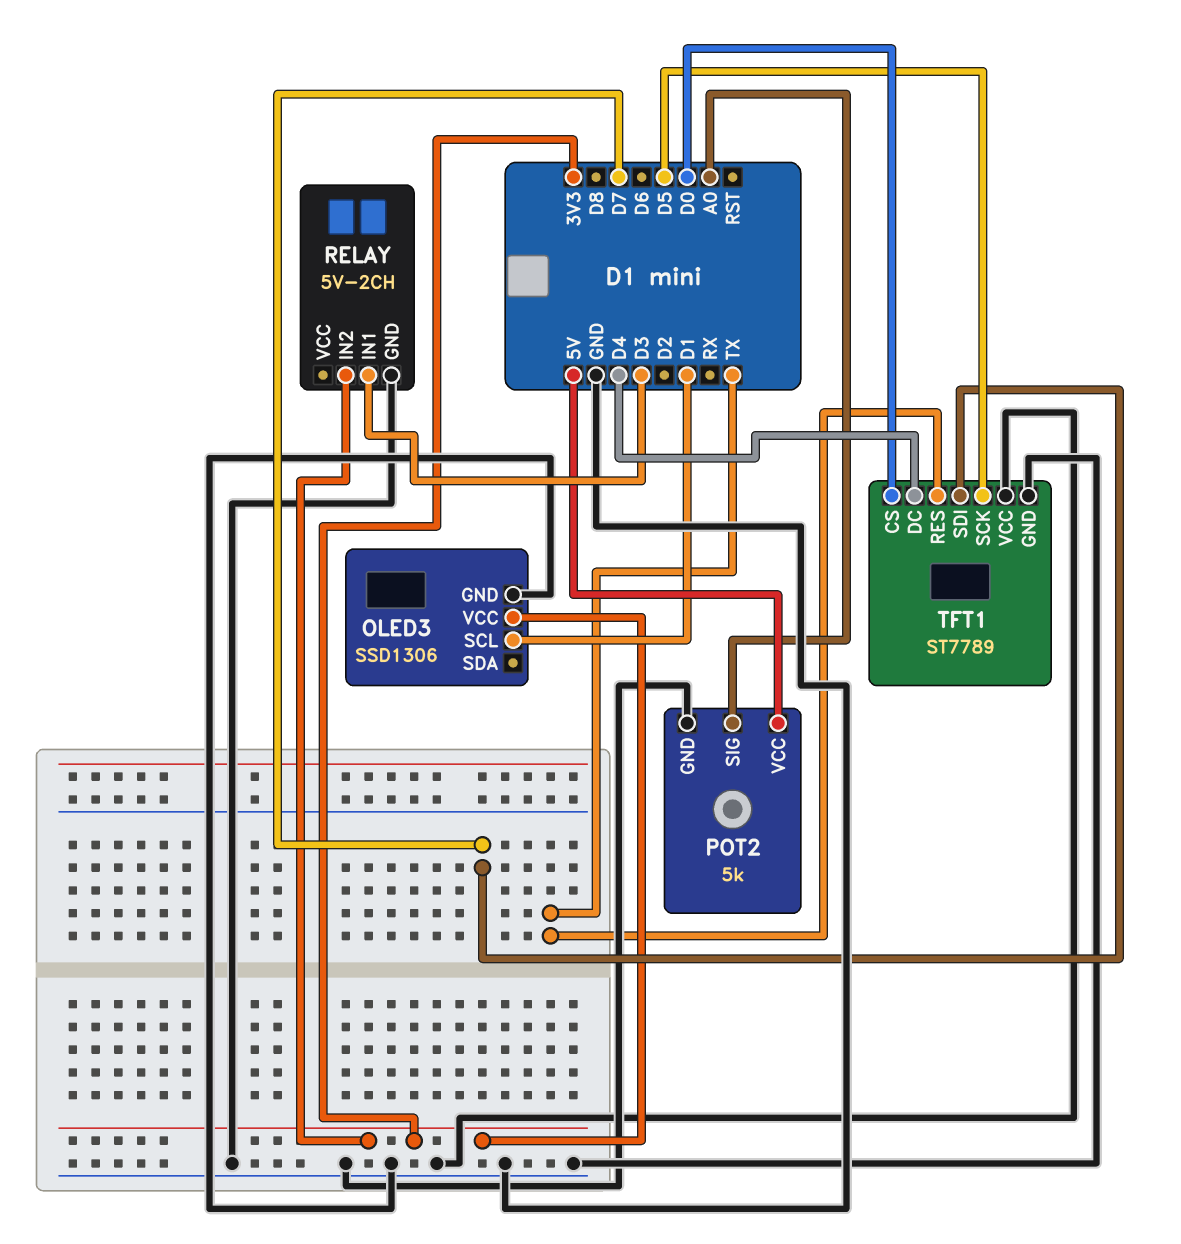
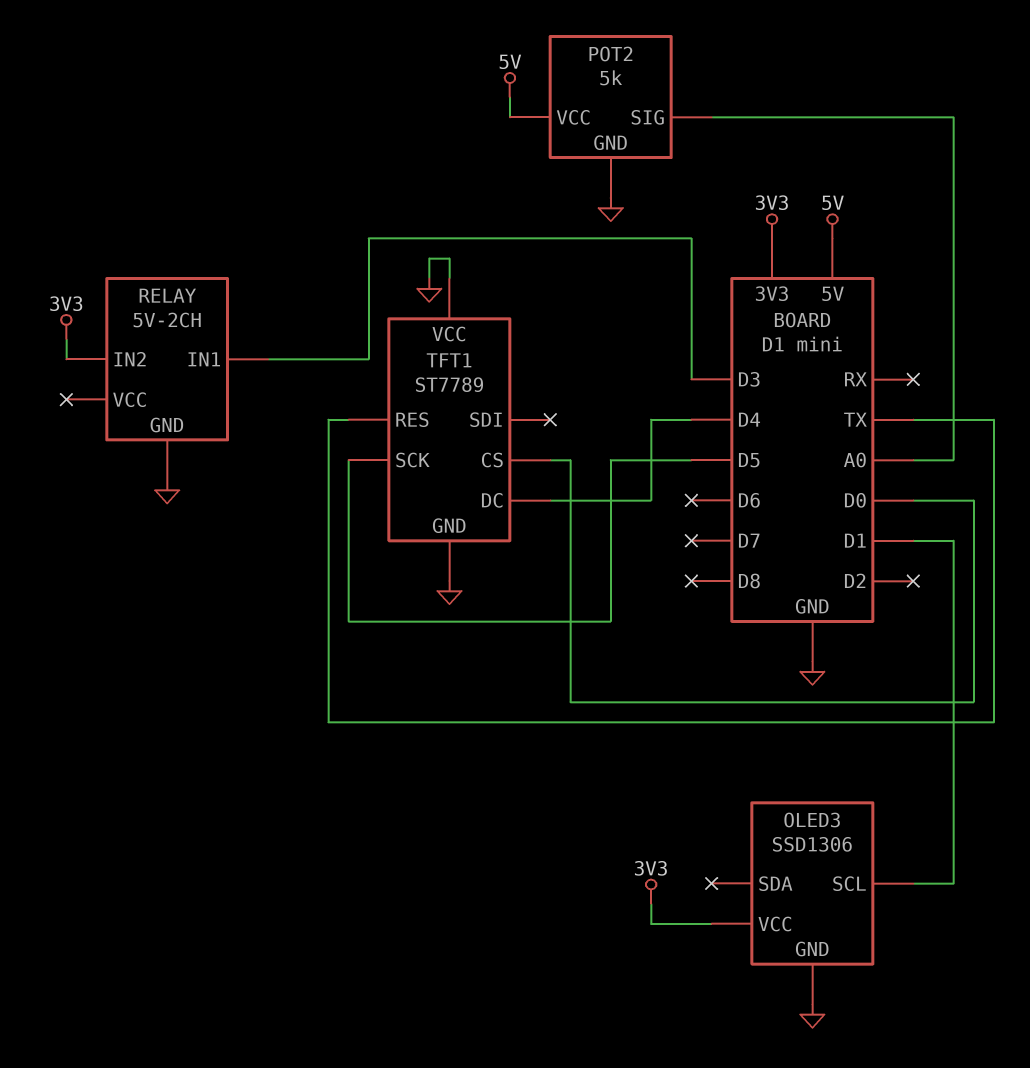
TFT1 pin SDI: D7 -> none

